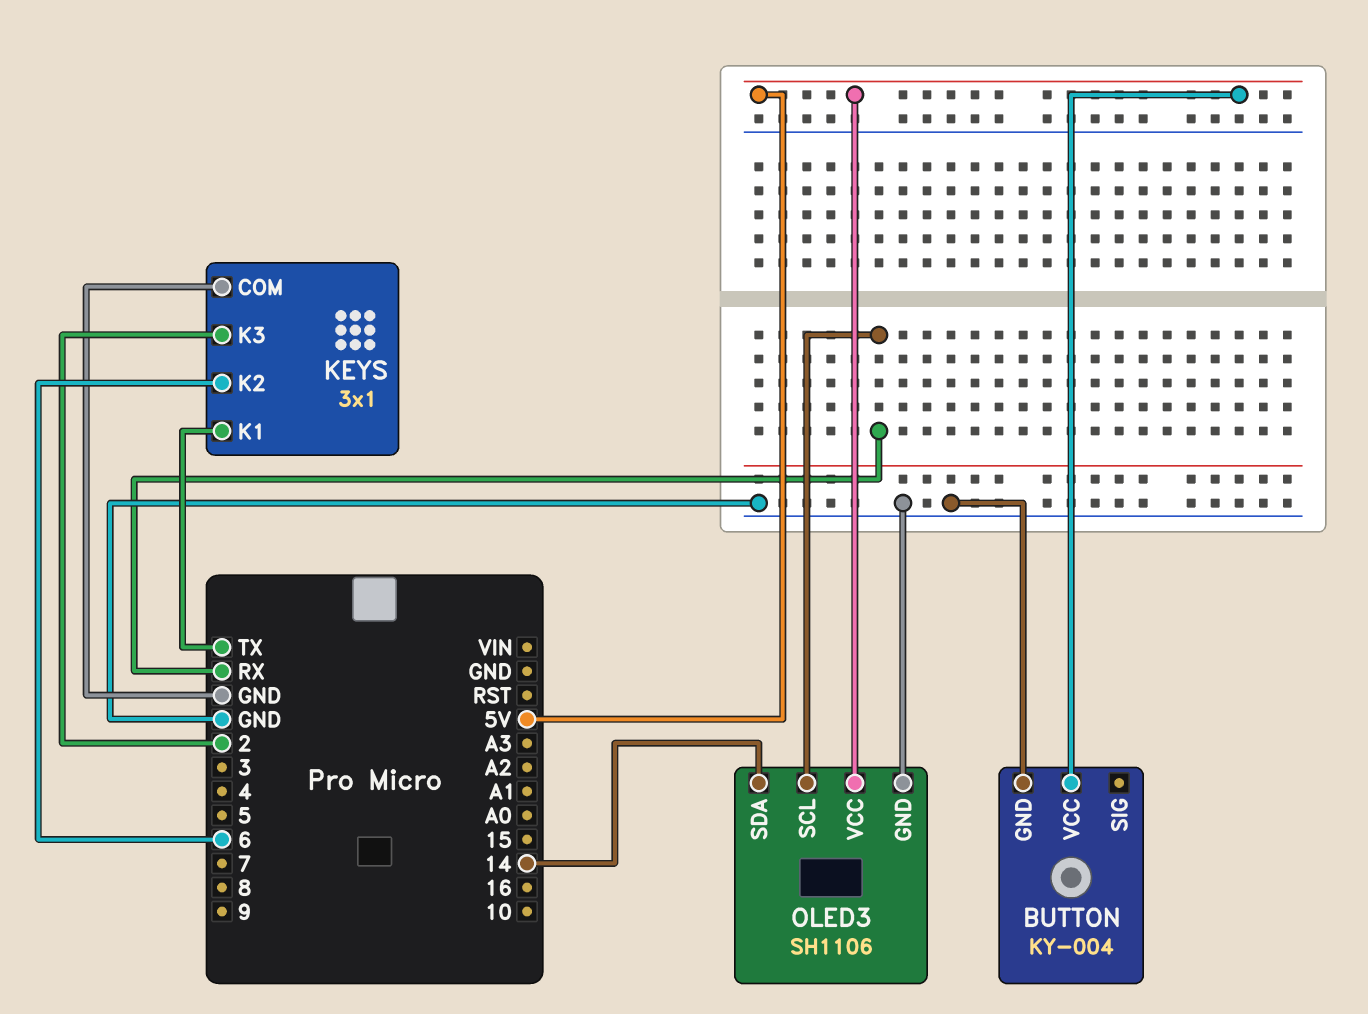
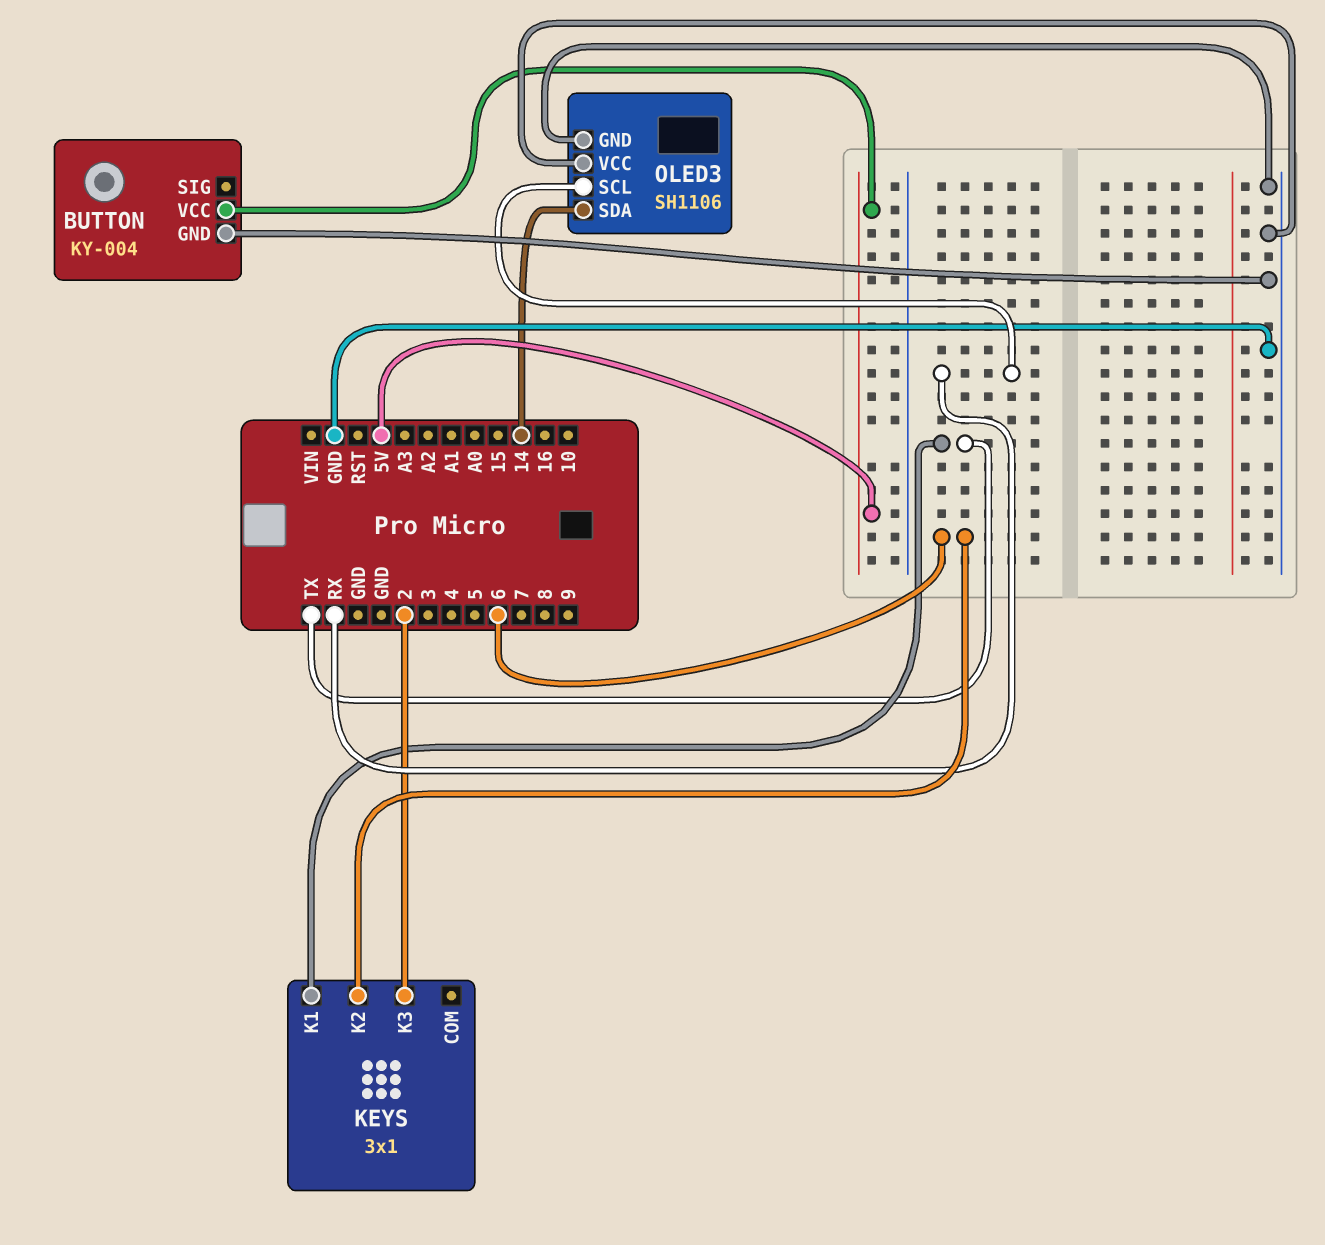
KEYS pin COM: GND -> none
OLED3 pin VCC: 5V -> GND

